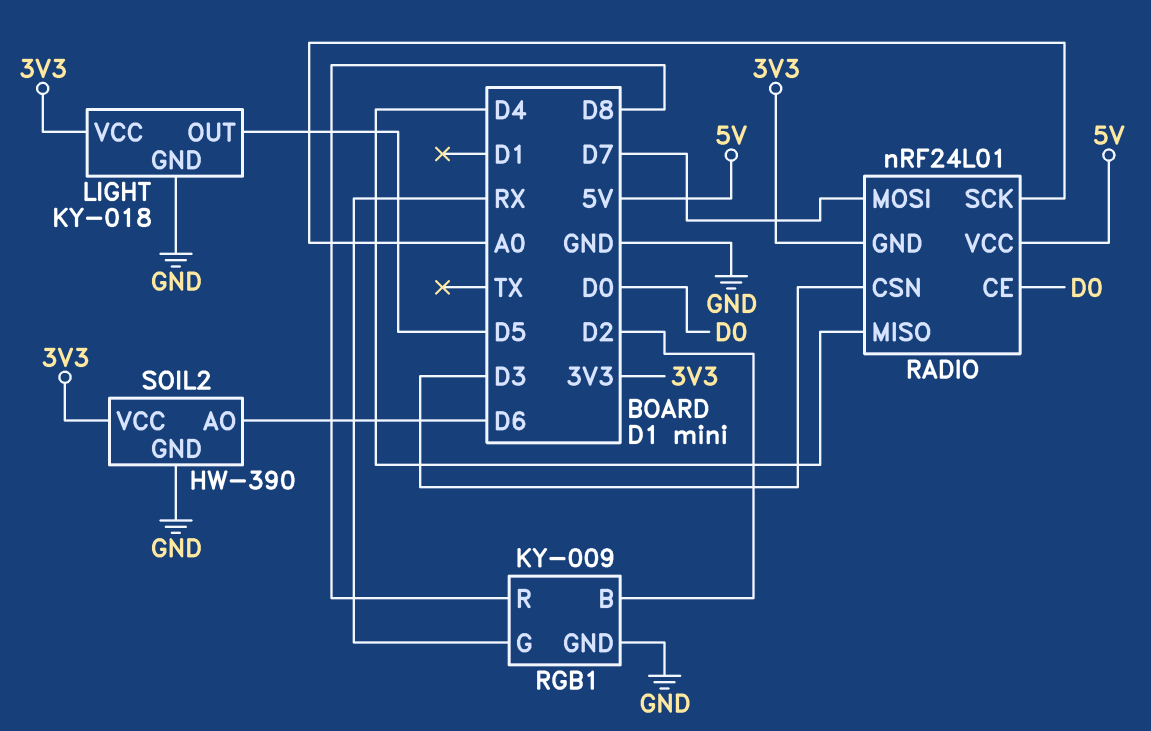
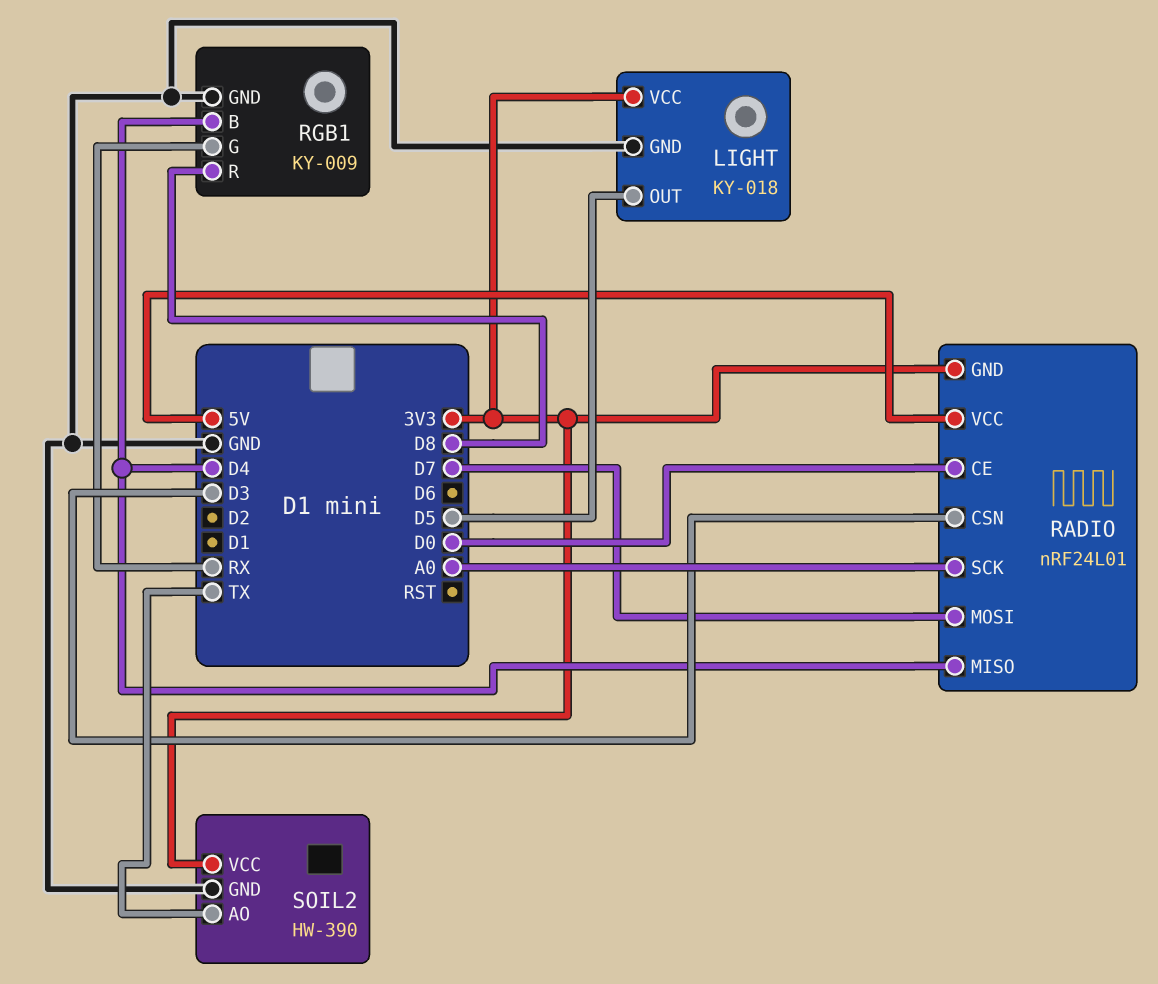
RGB1 pin B: D2 -> D4
SOIL2 pin AO: D6 -> TX

